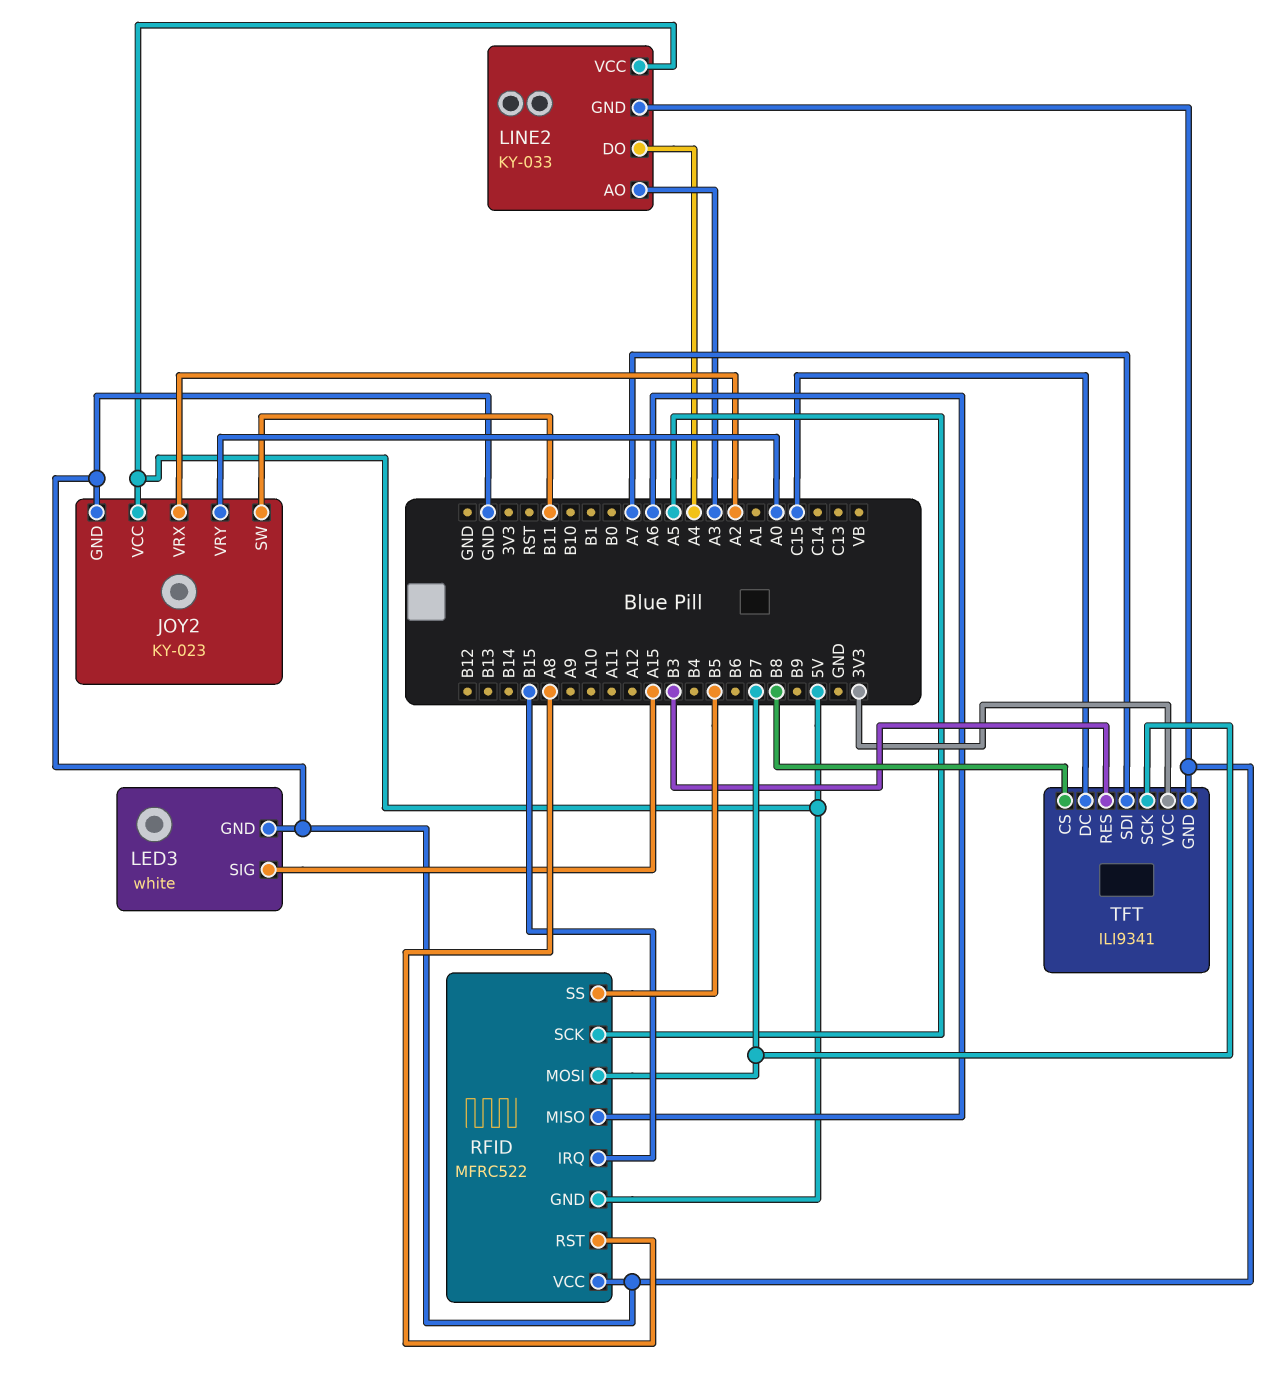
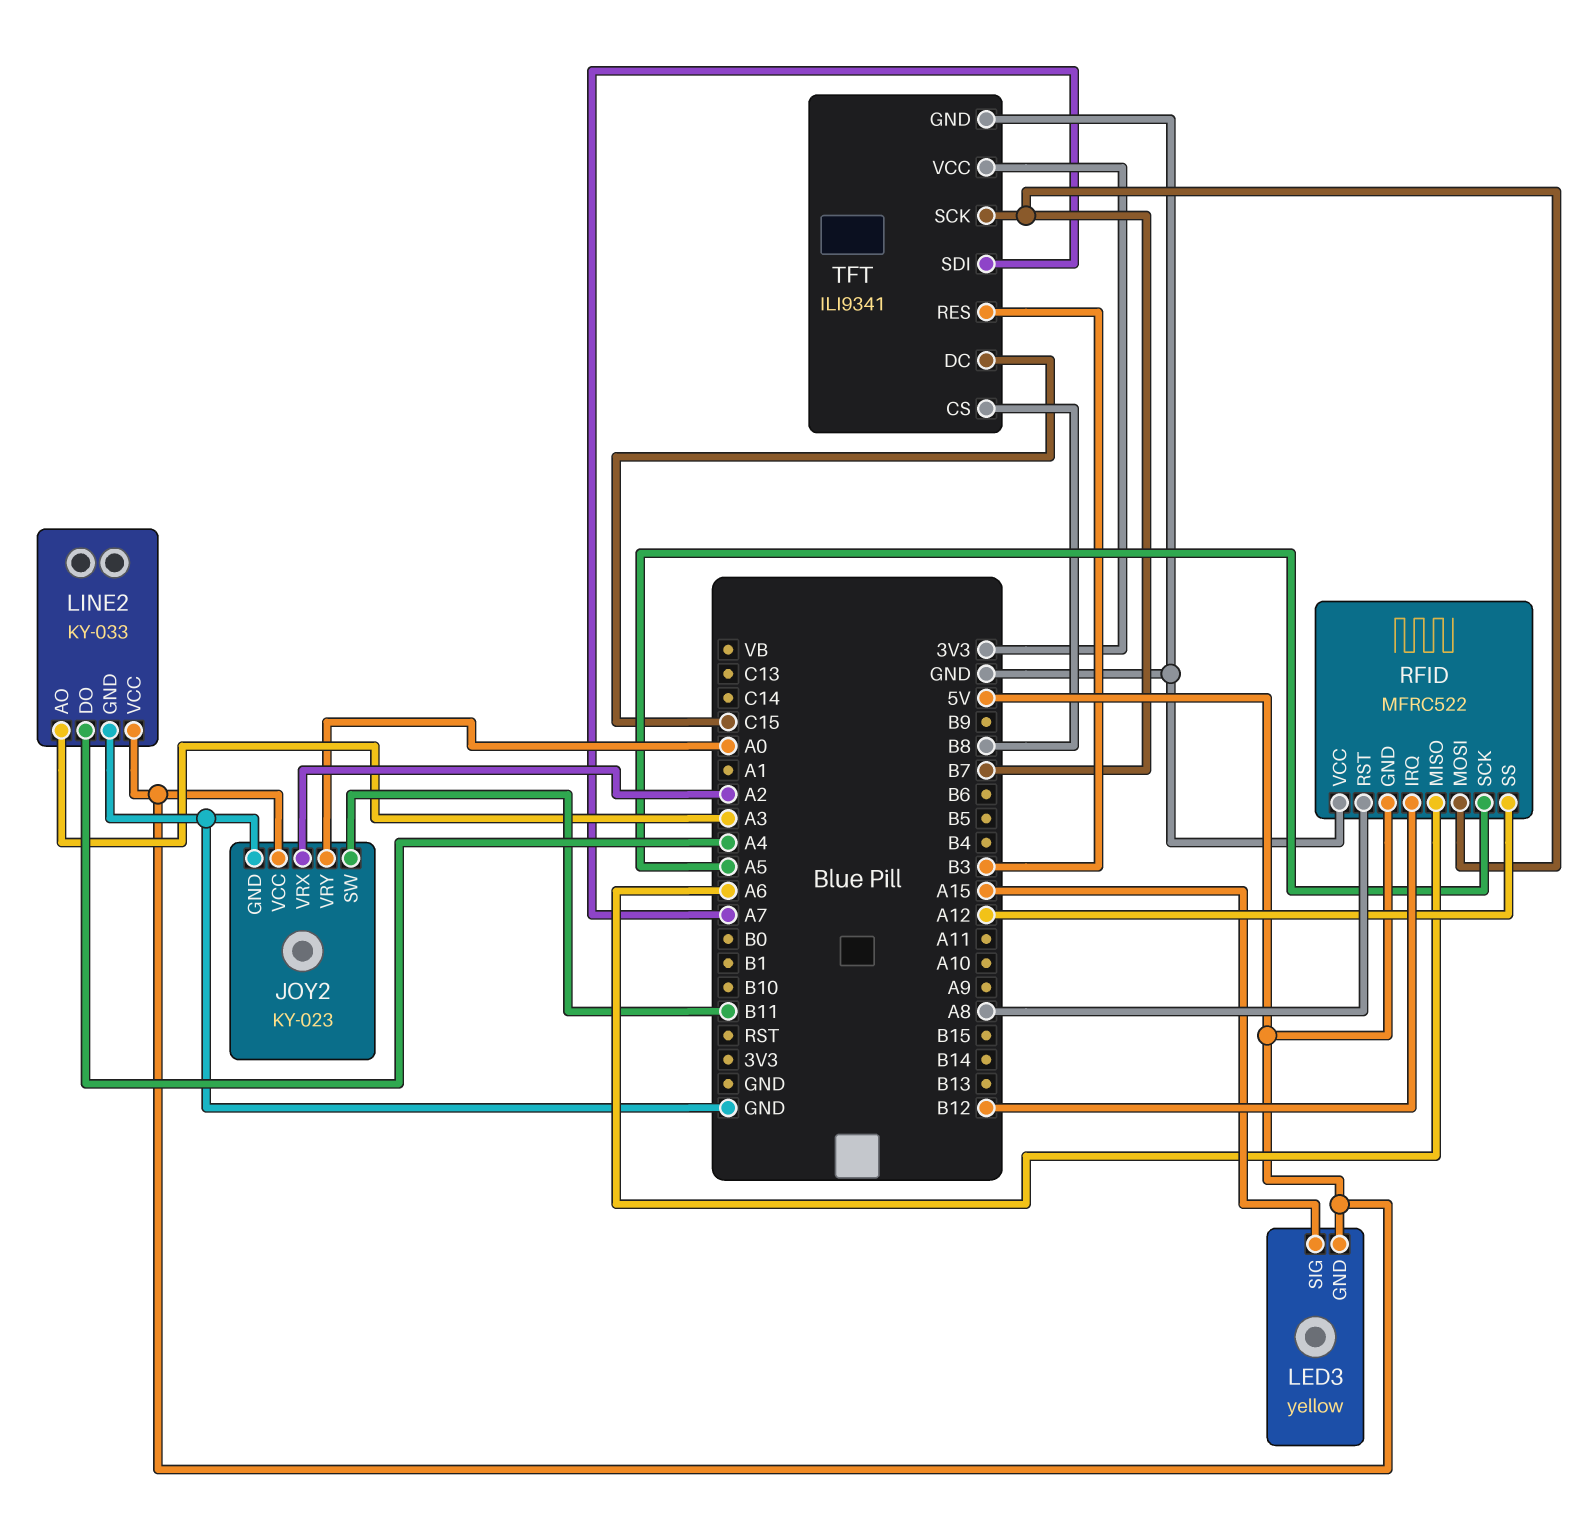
LED3: white -> yellow
LED3 pin GND: GND -> 5V
RFID pin IRQ: B15 -> B12
RFID pin SS: B5 -> A12

